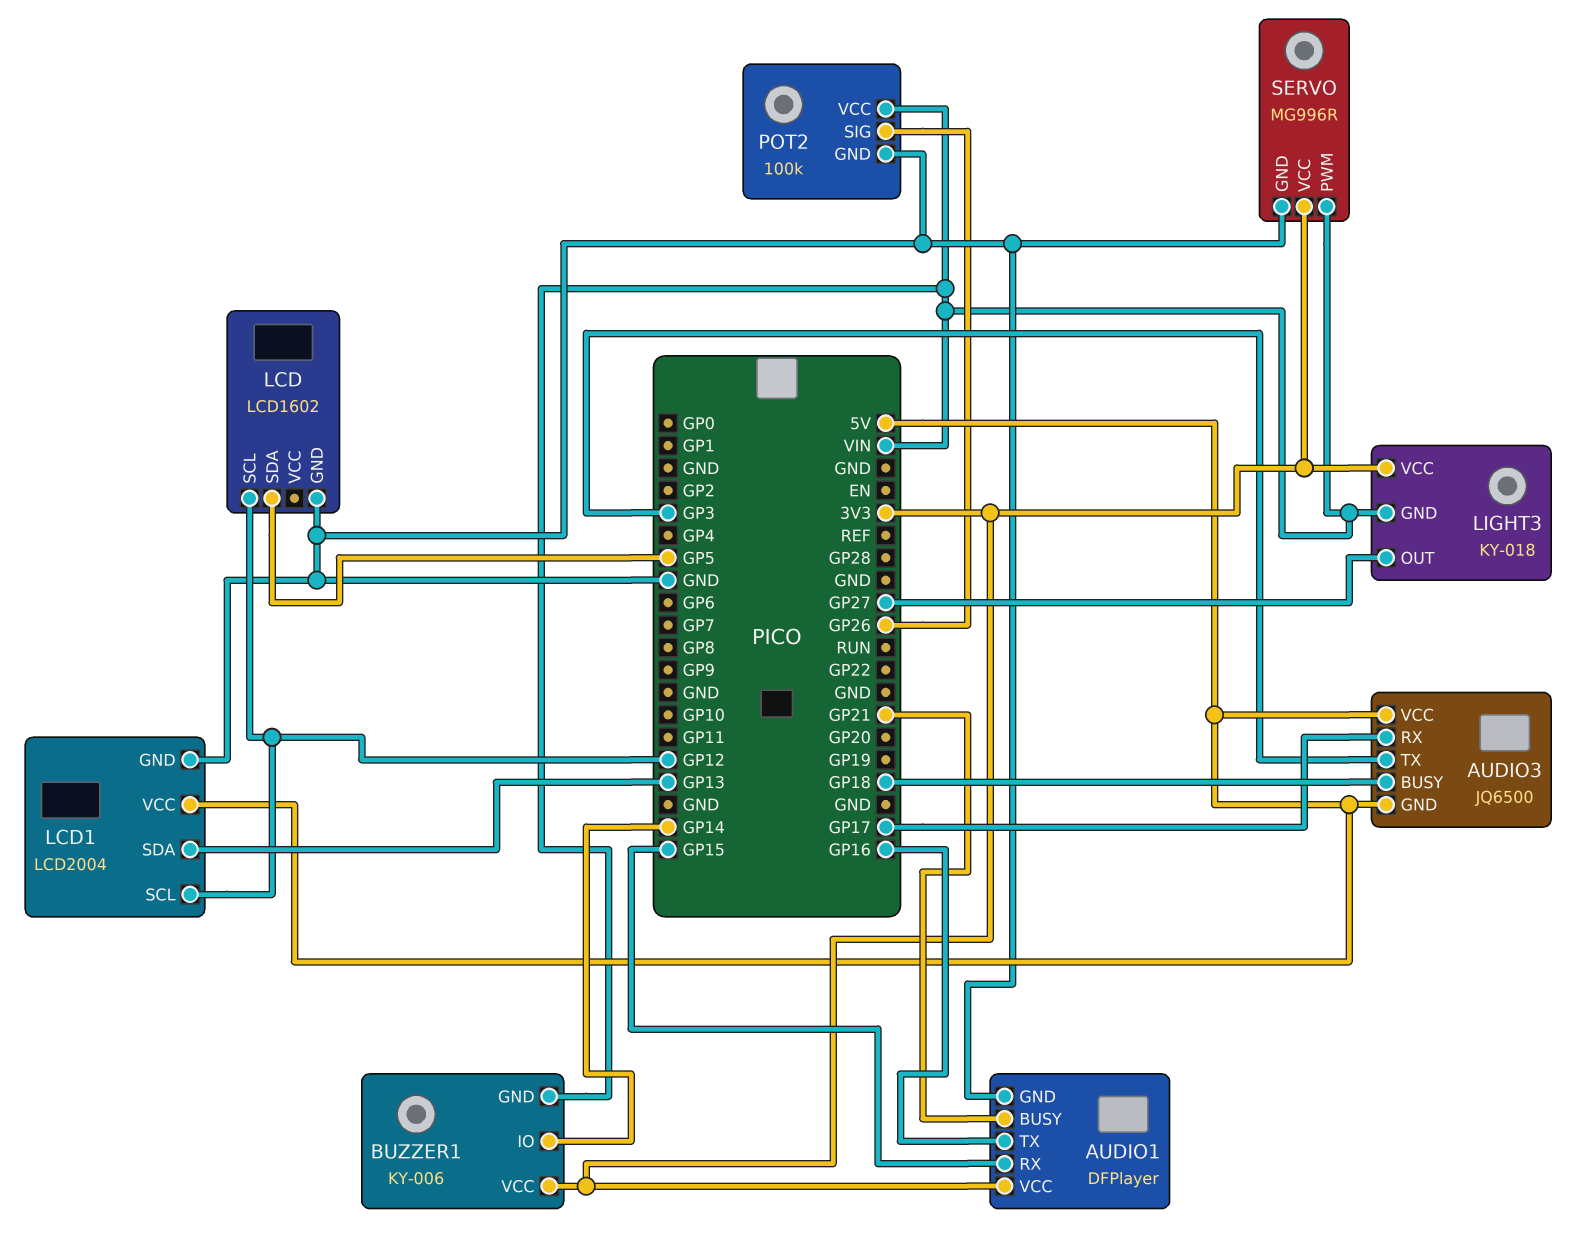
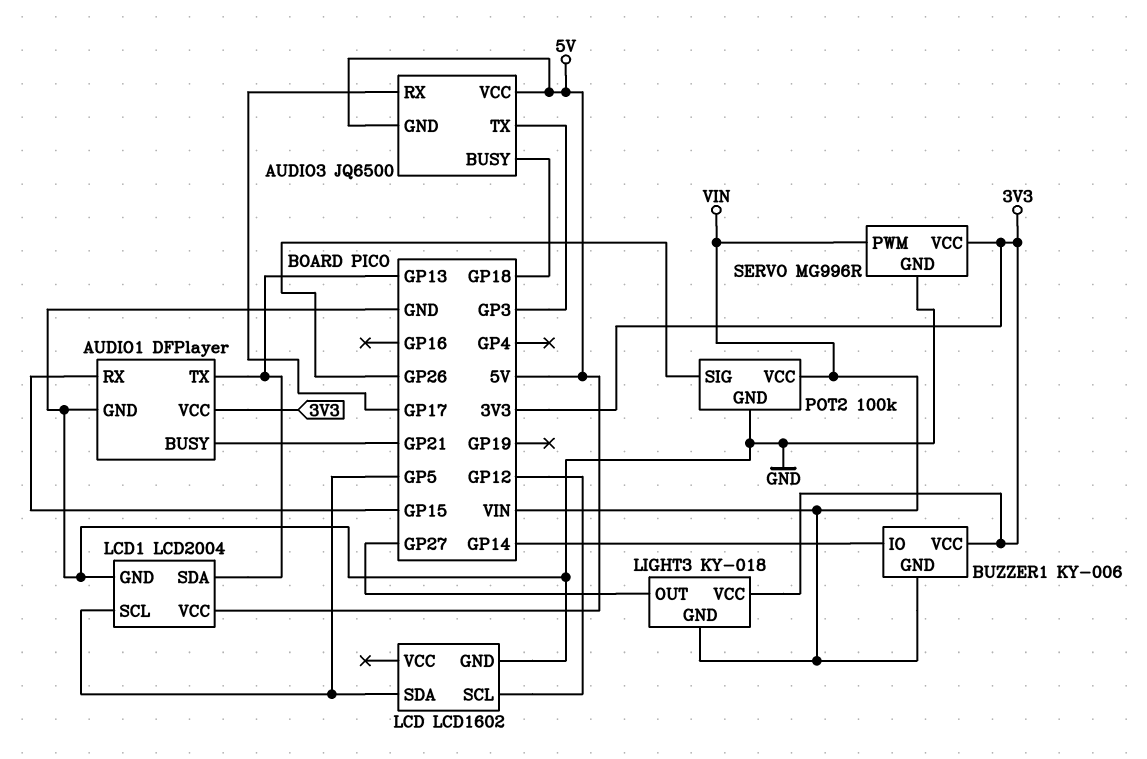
AUDIO1 pin TX: GP16 -> GP13
LCD1 pin SCL: GP12 -> GP5

